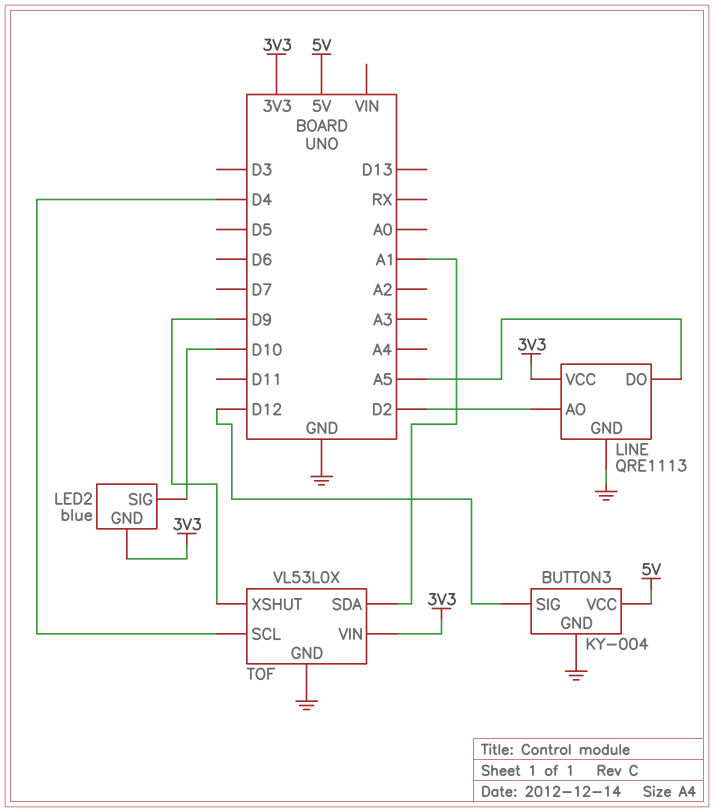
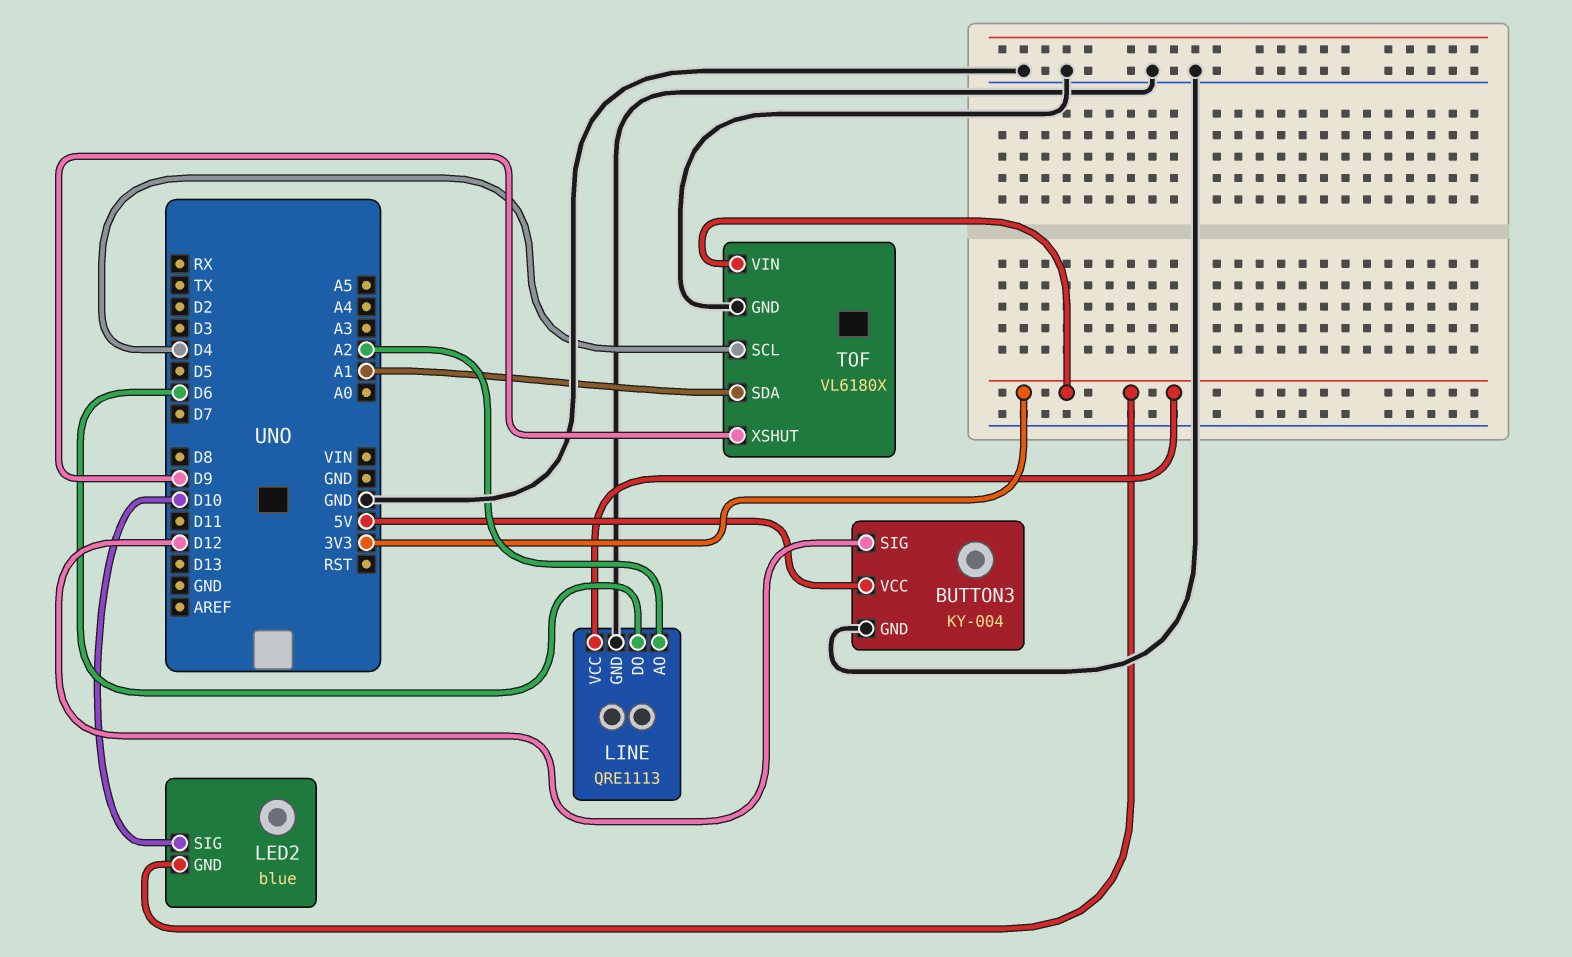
LINE pin AO: D2 -> A2
LINE pin DO: A5 -> D6
TOF: VL53L0X -> VL6180X

